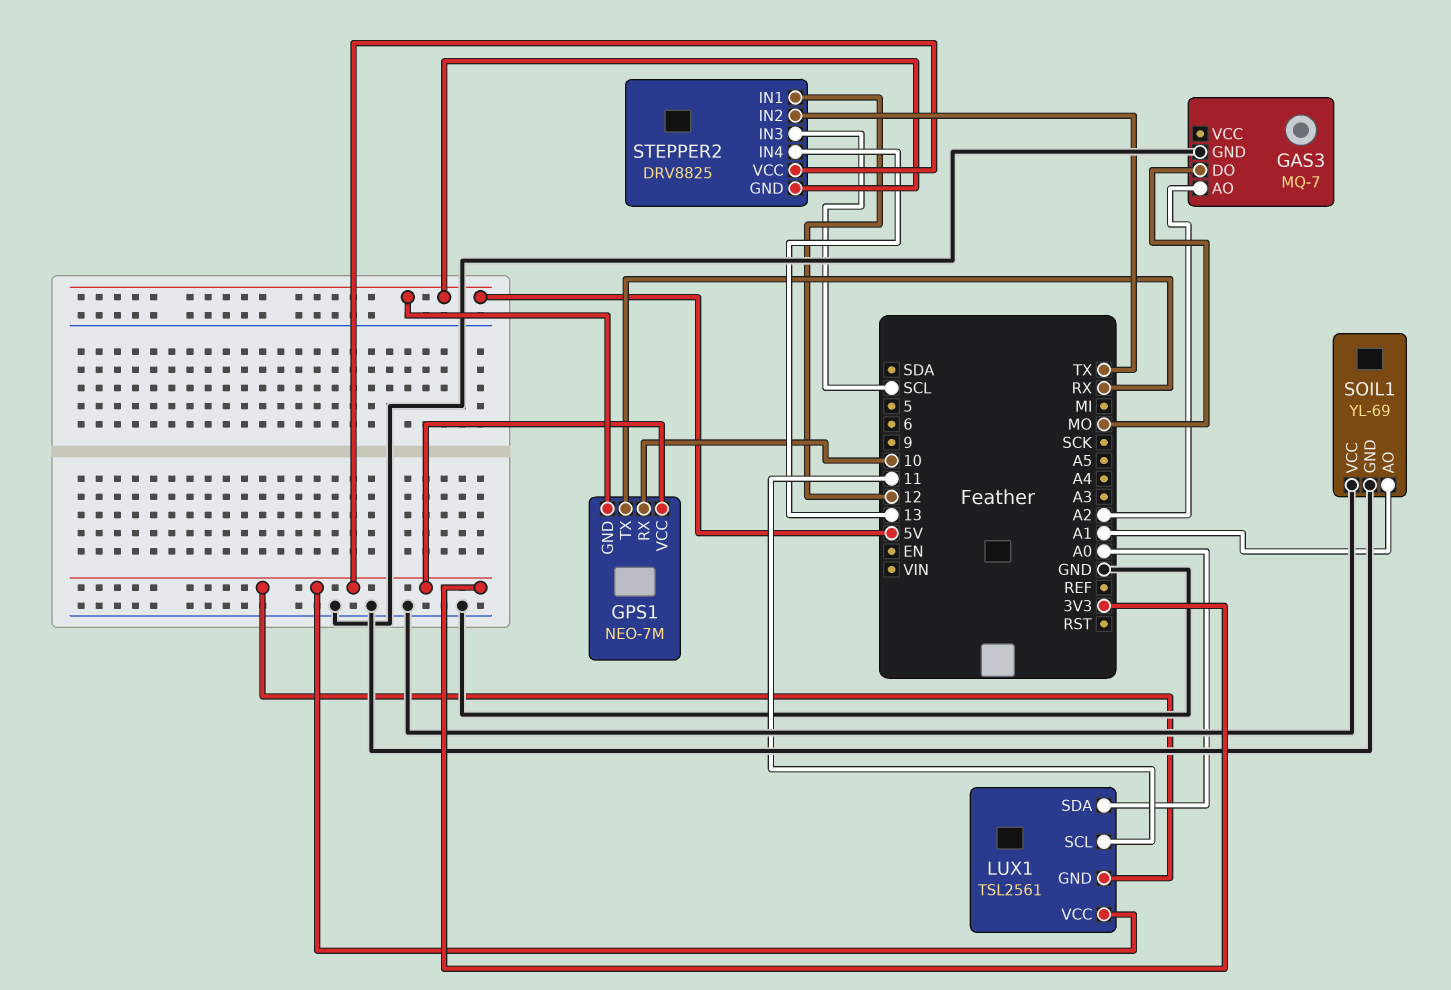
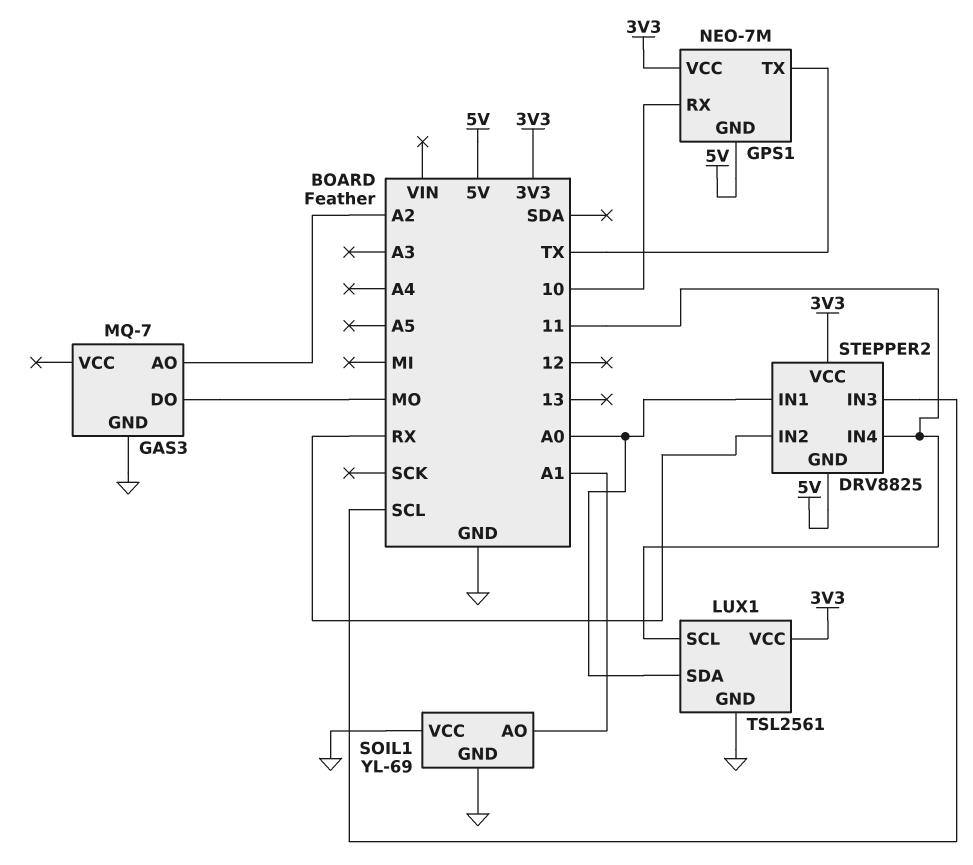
GPS1 pin TX: RX -> TX
LUX1 pin GND: 3V3 -> GND
STEPPER2 pin IN1: 12 -> A0
STEPPER2 pin IN2: TX -> RX
STEPPER2 pin IN4: 13 -> 11

